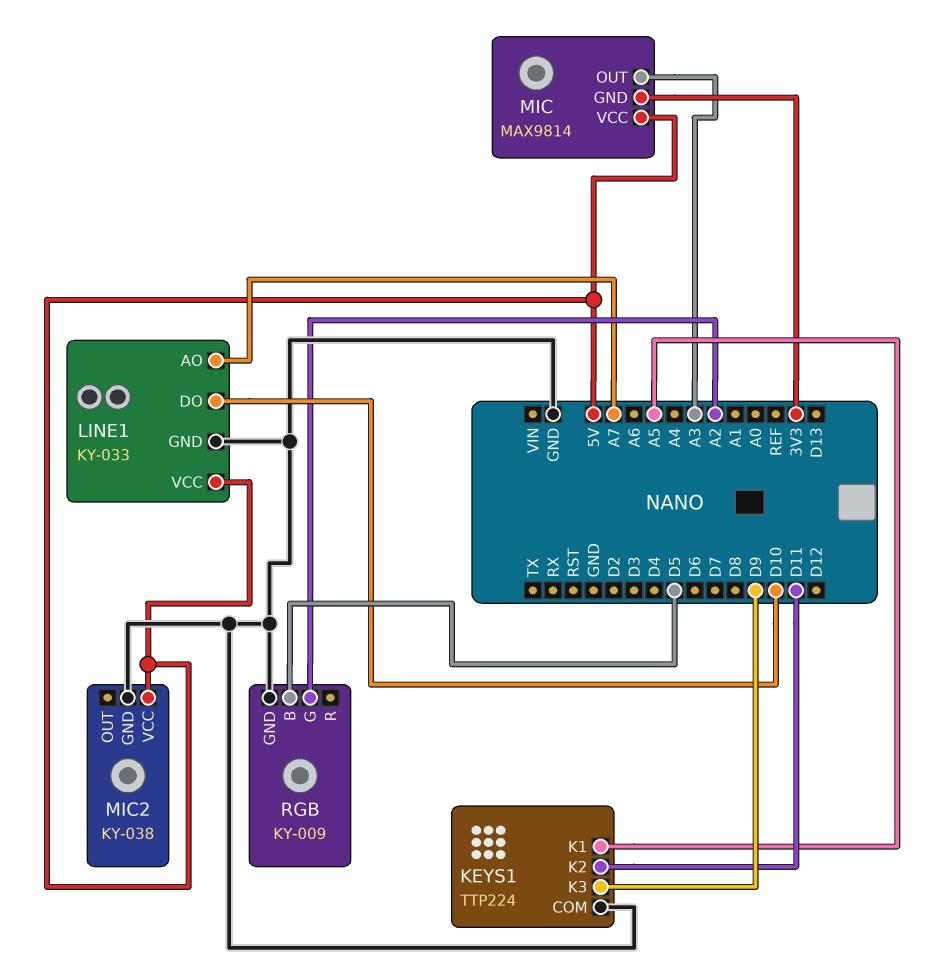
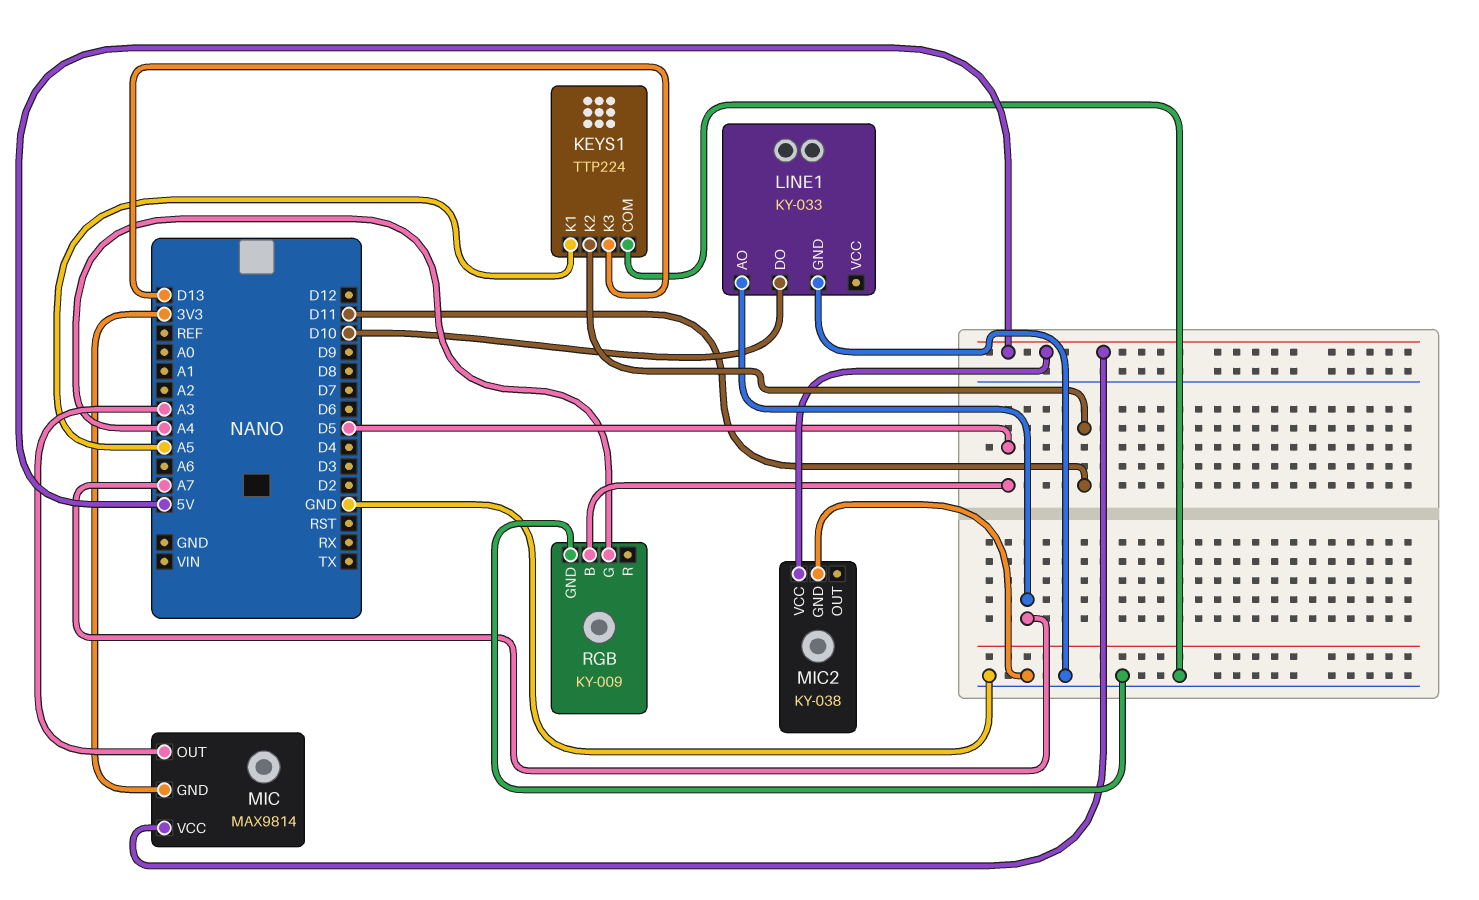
KEYS1 pin K3: D9 -> D13
LINE1 pin VCC: 5V -> none
RGB pin G: A2 -> A4

